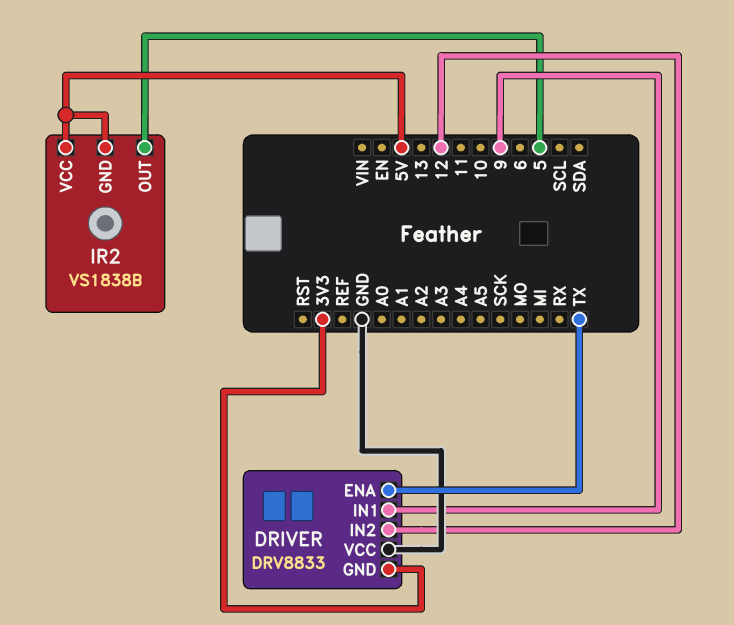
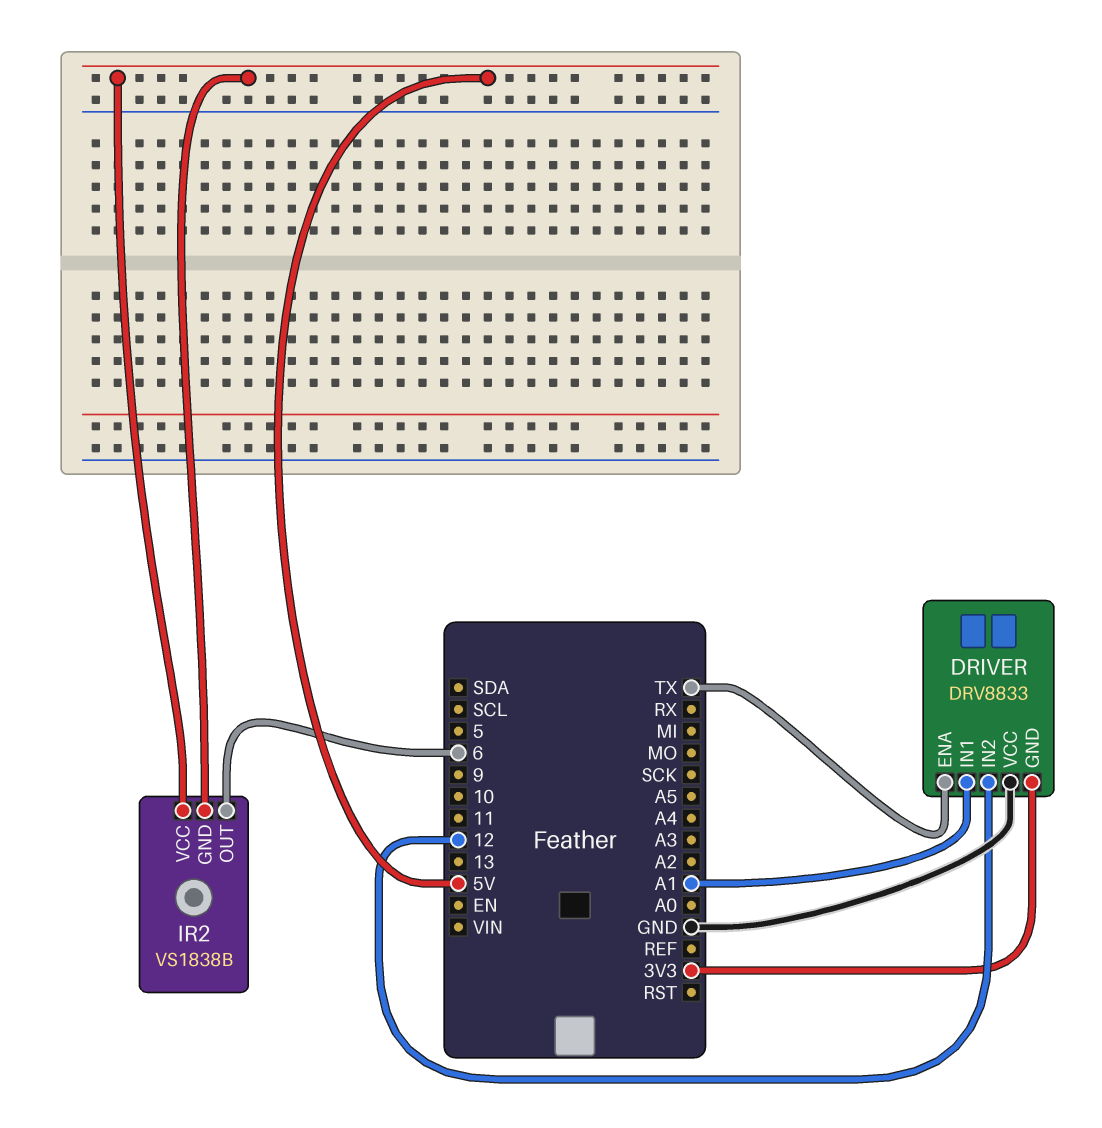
DRIVER pin IN1: 9 -> A1
IR2 pin OUT: 5 -> 6

